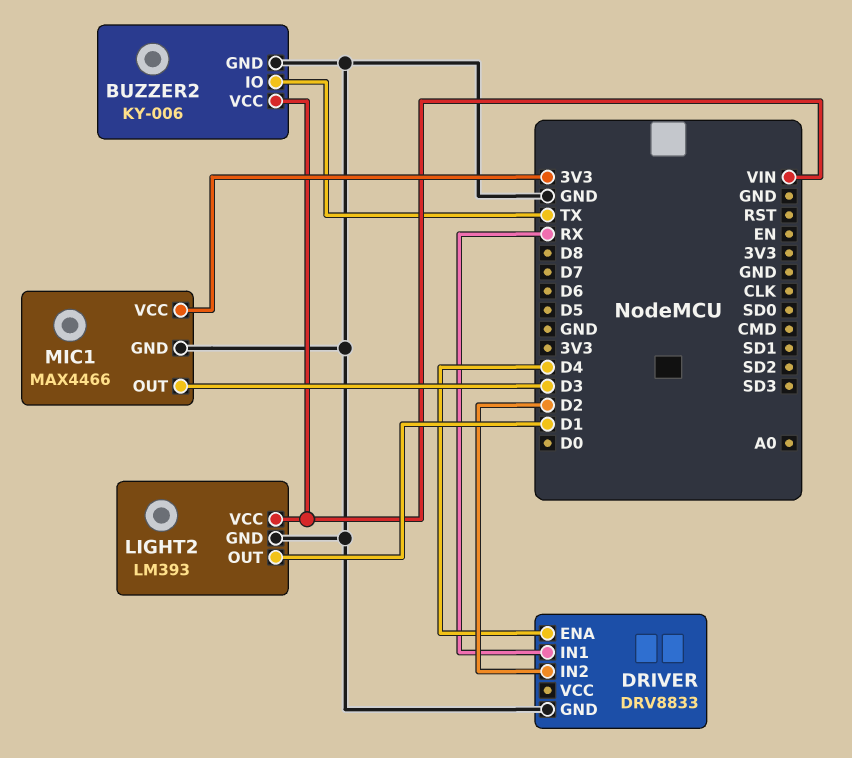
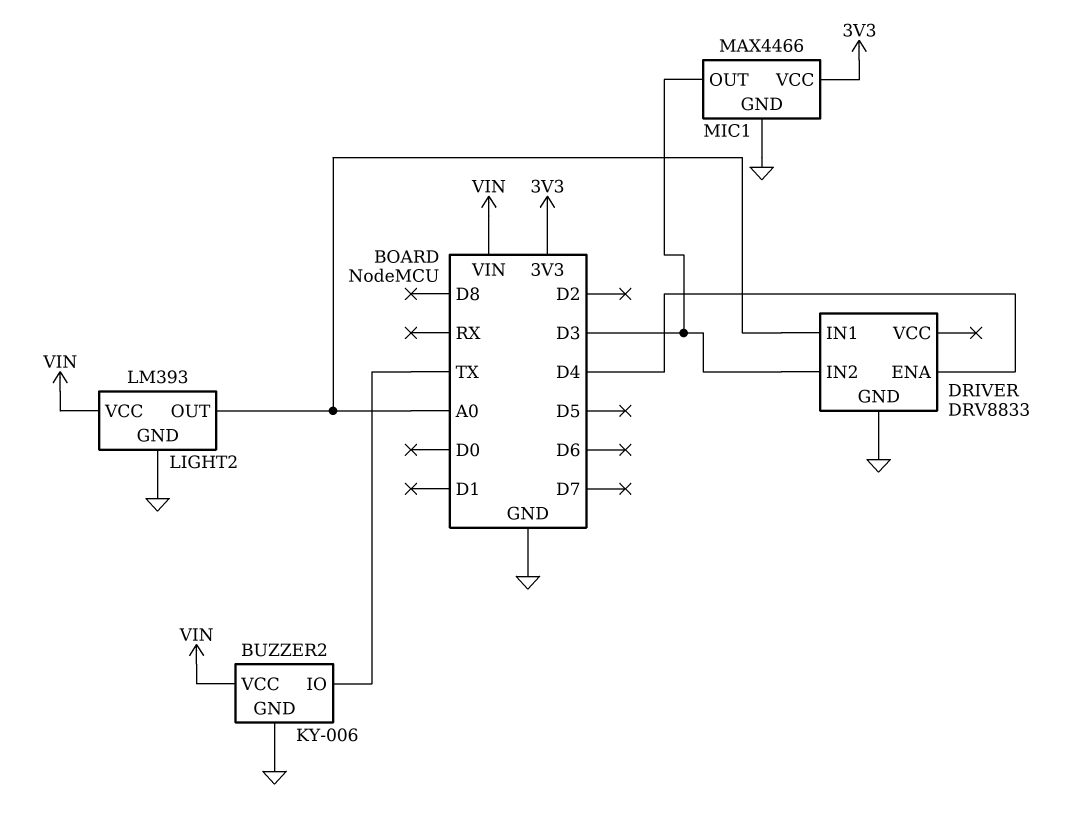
DRIVER pin IN1: RX -> A0
DRIVER pin IN2: D2 -> D3
LIGHT2 pin OUT: D1 -> A0

